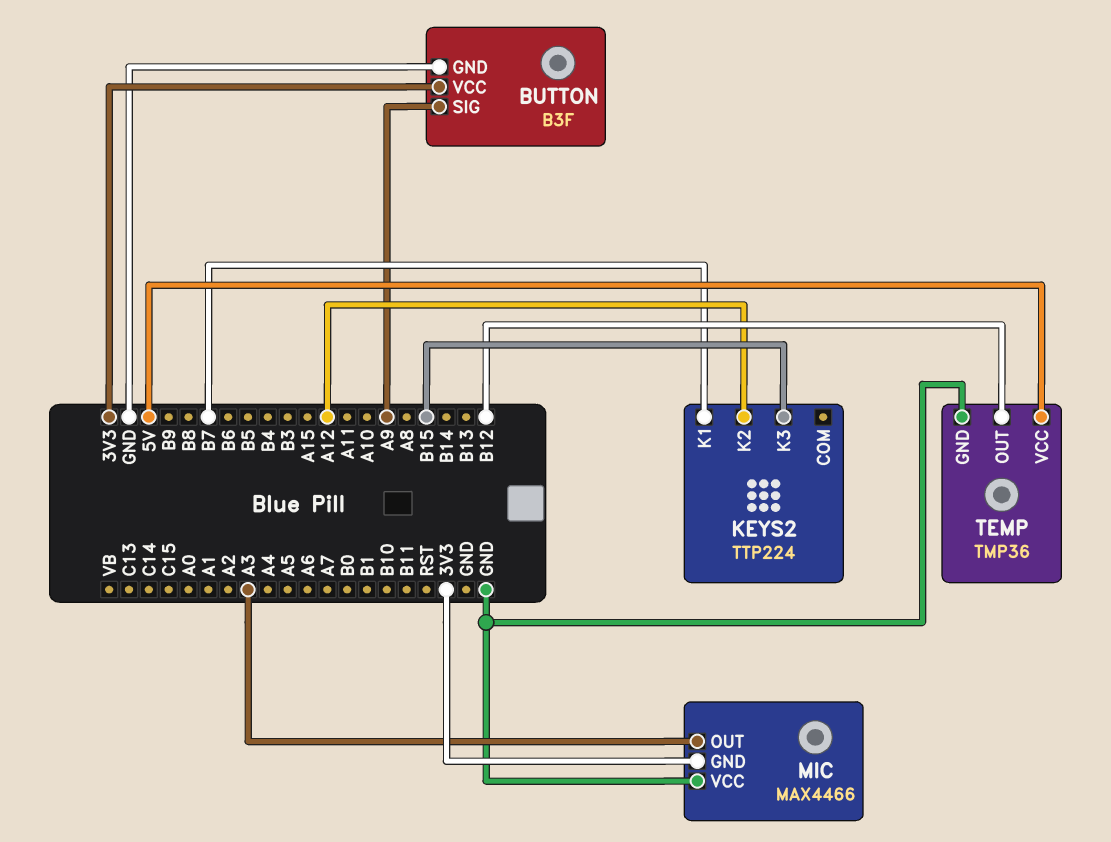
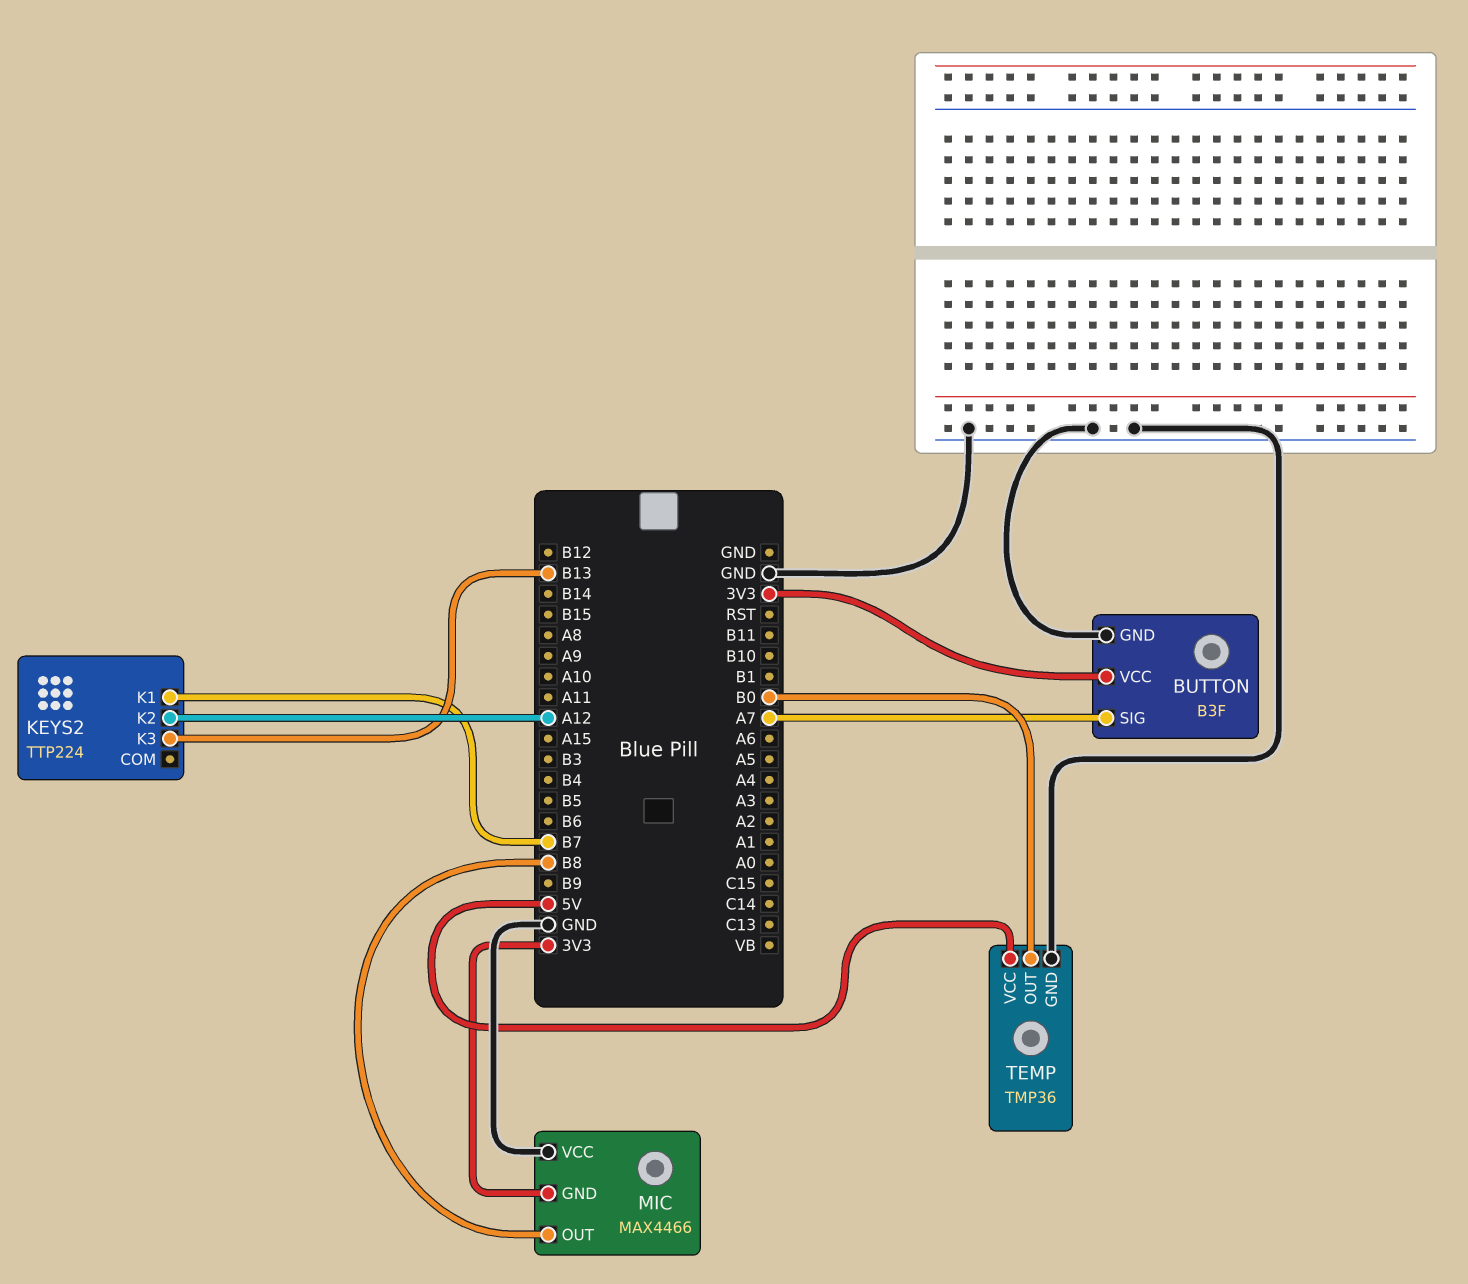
BUTTON pin SIG: A9 -> A7
KEYS2 pin K3: B15 -> B13
MIC pin OUT: A3 -> B8
TEMP pin OUT: B12 -> B0

